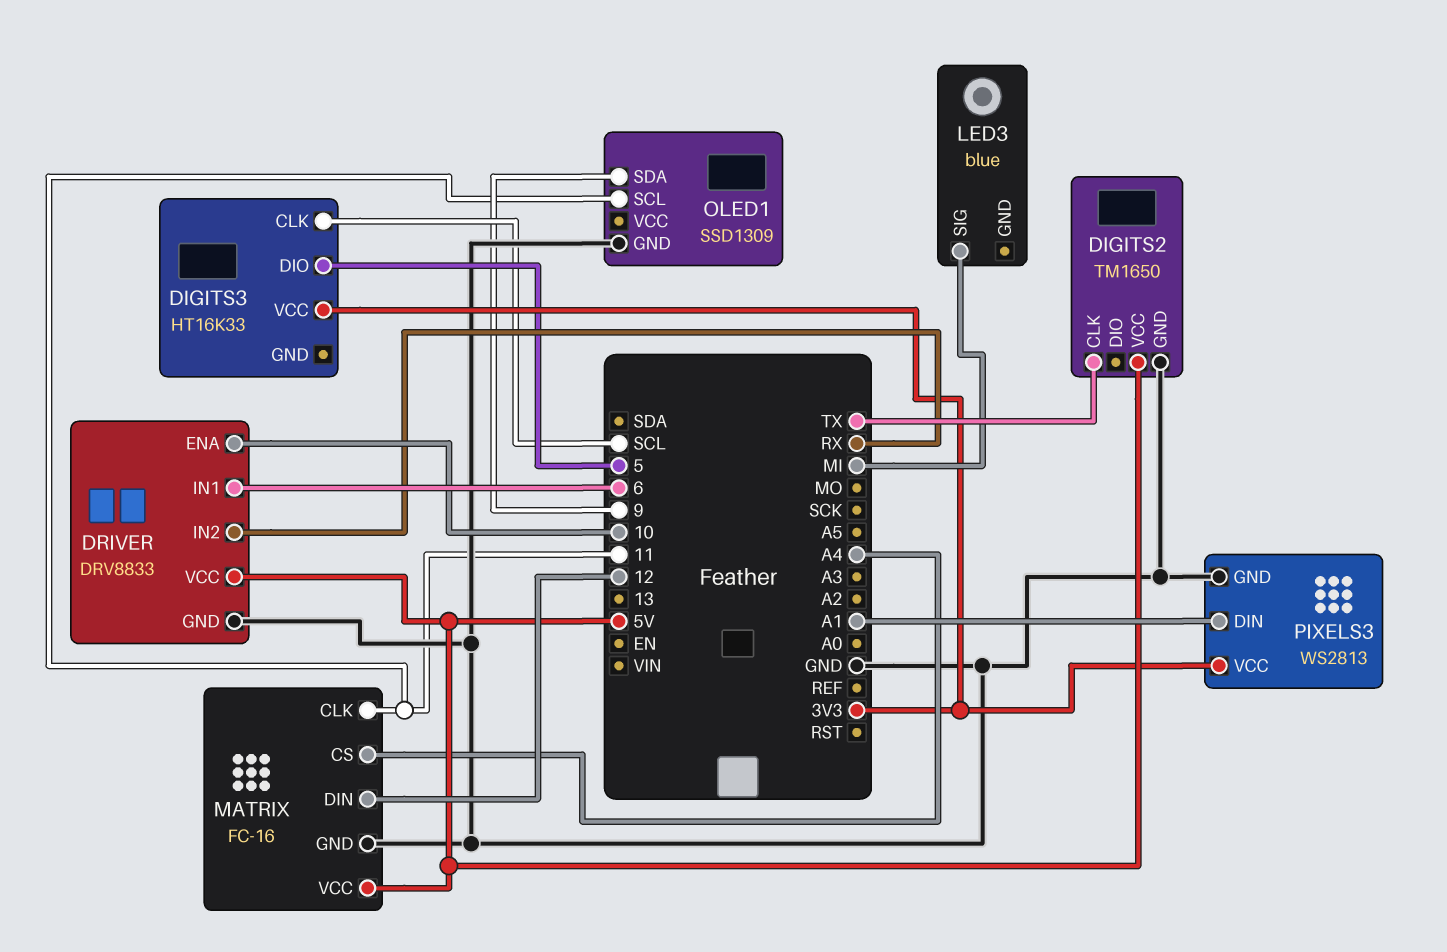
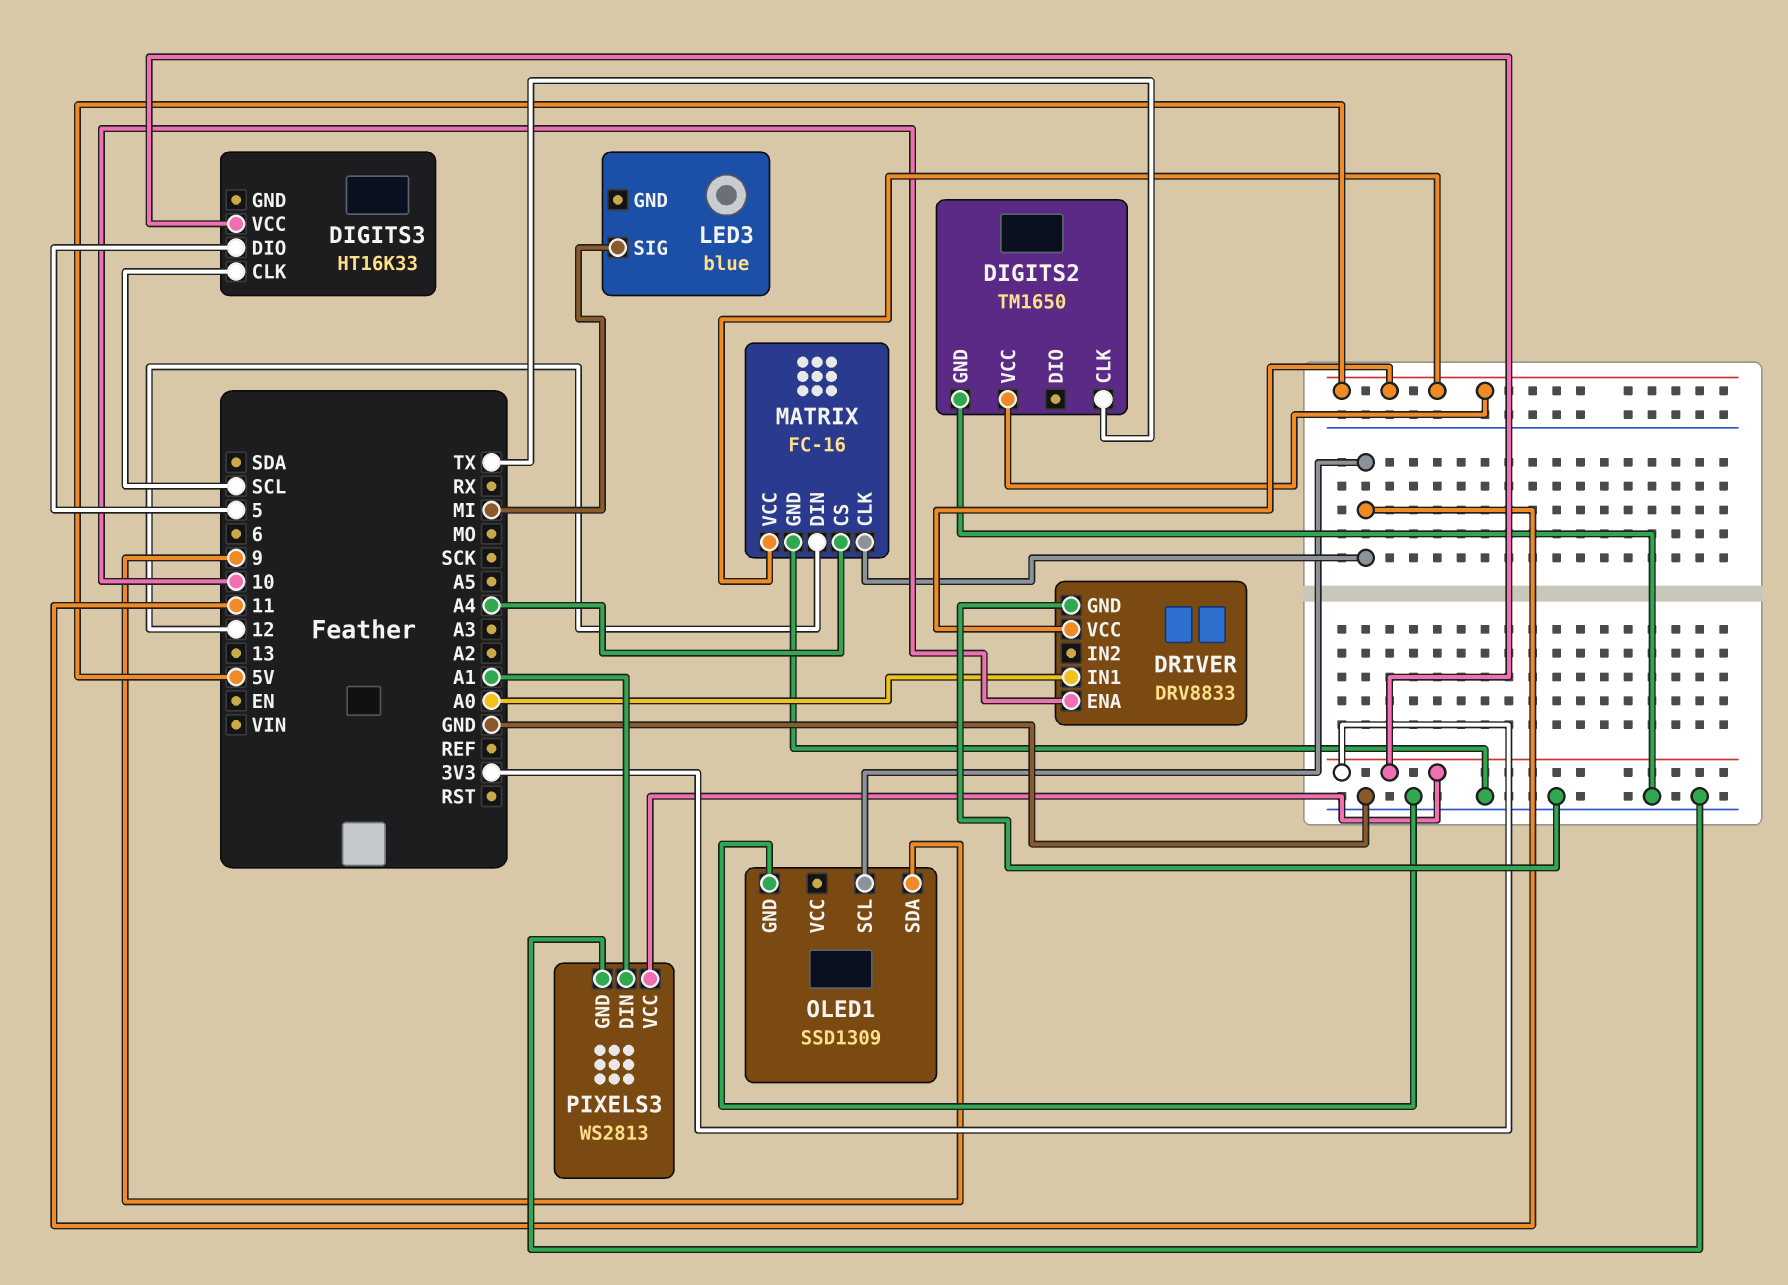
DRIVER pin IN1: 6 -> A0
DRIVER pin IN2: RX -> none

